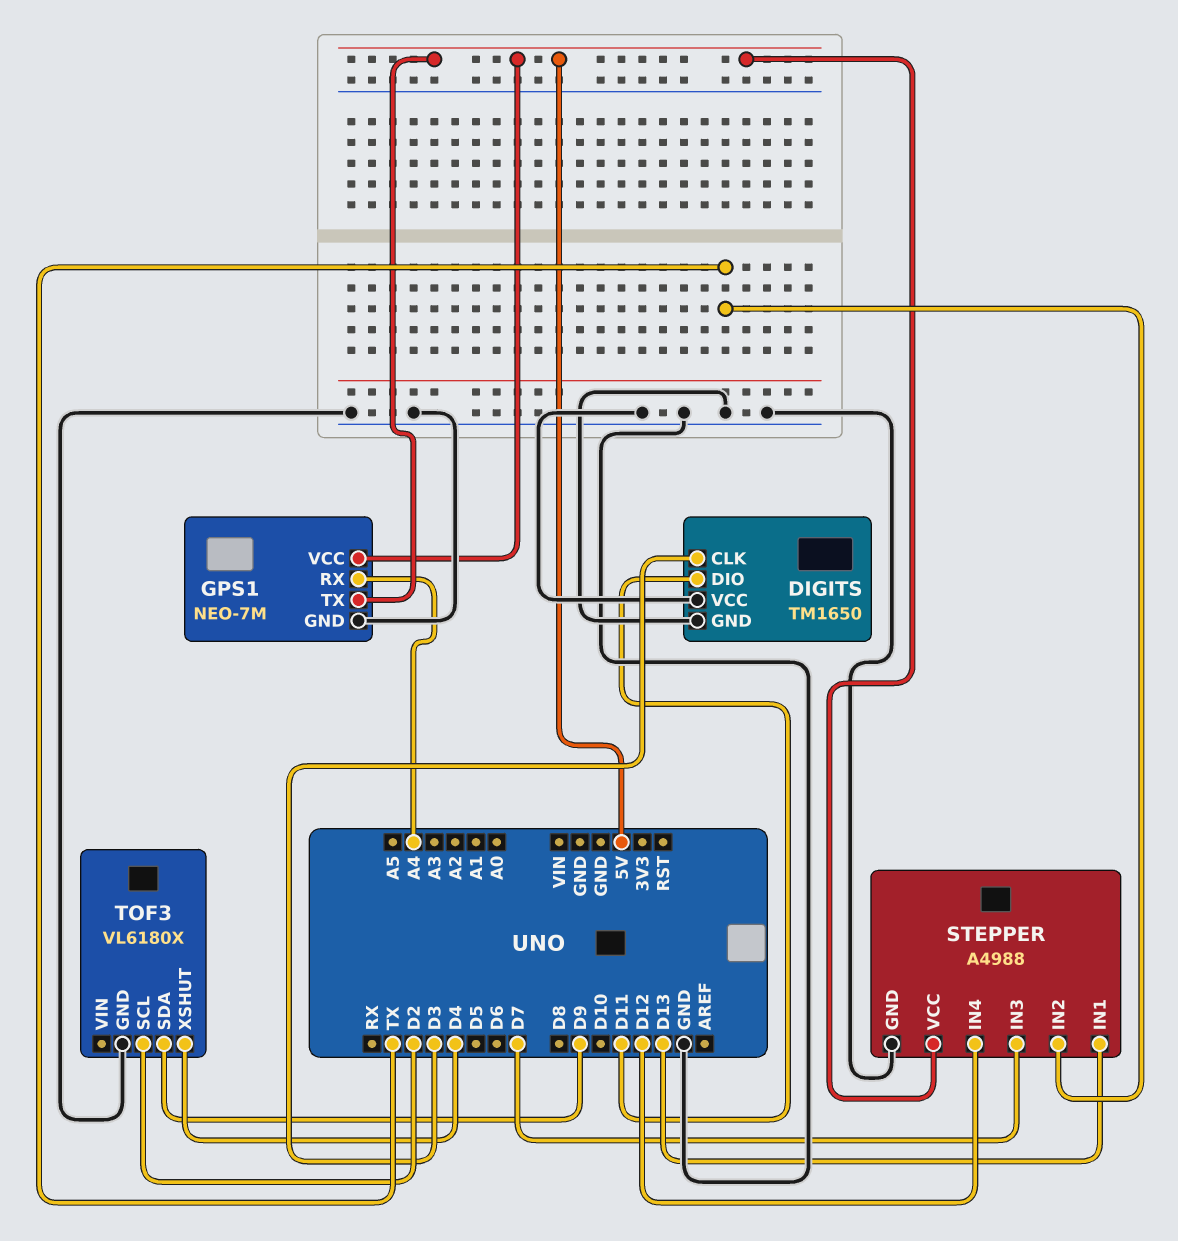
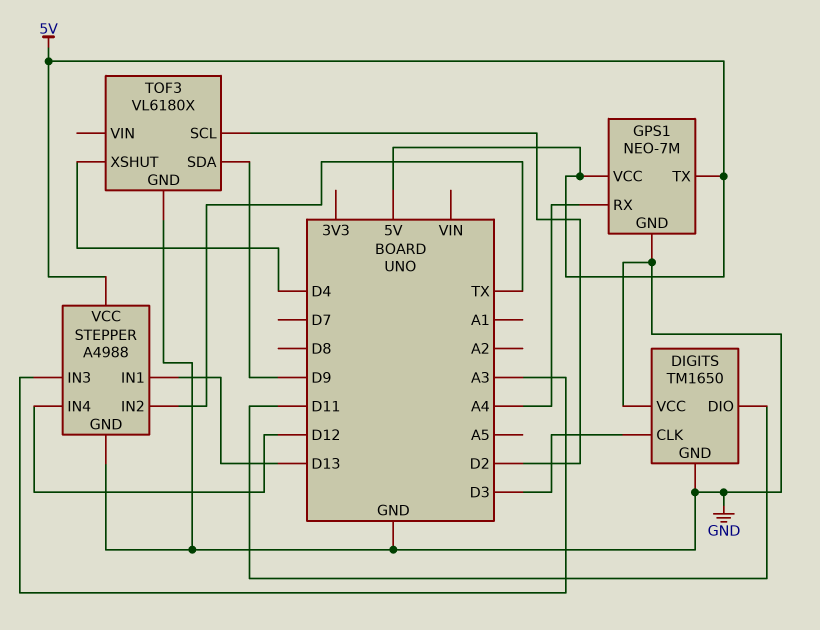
STEPPER pin IN3: D7 -> A3

